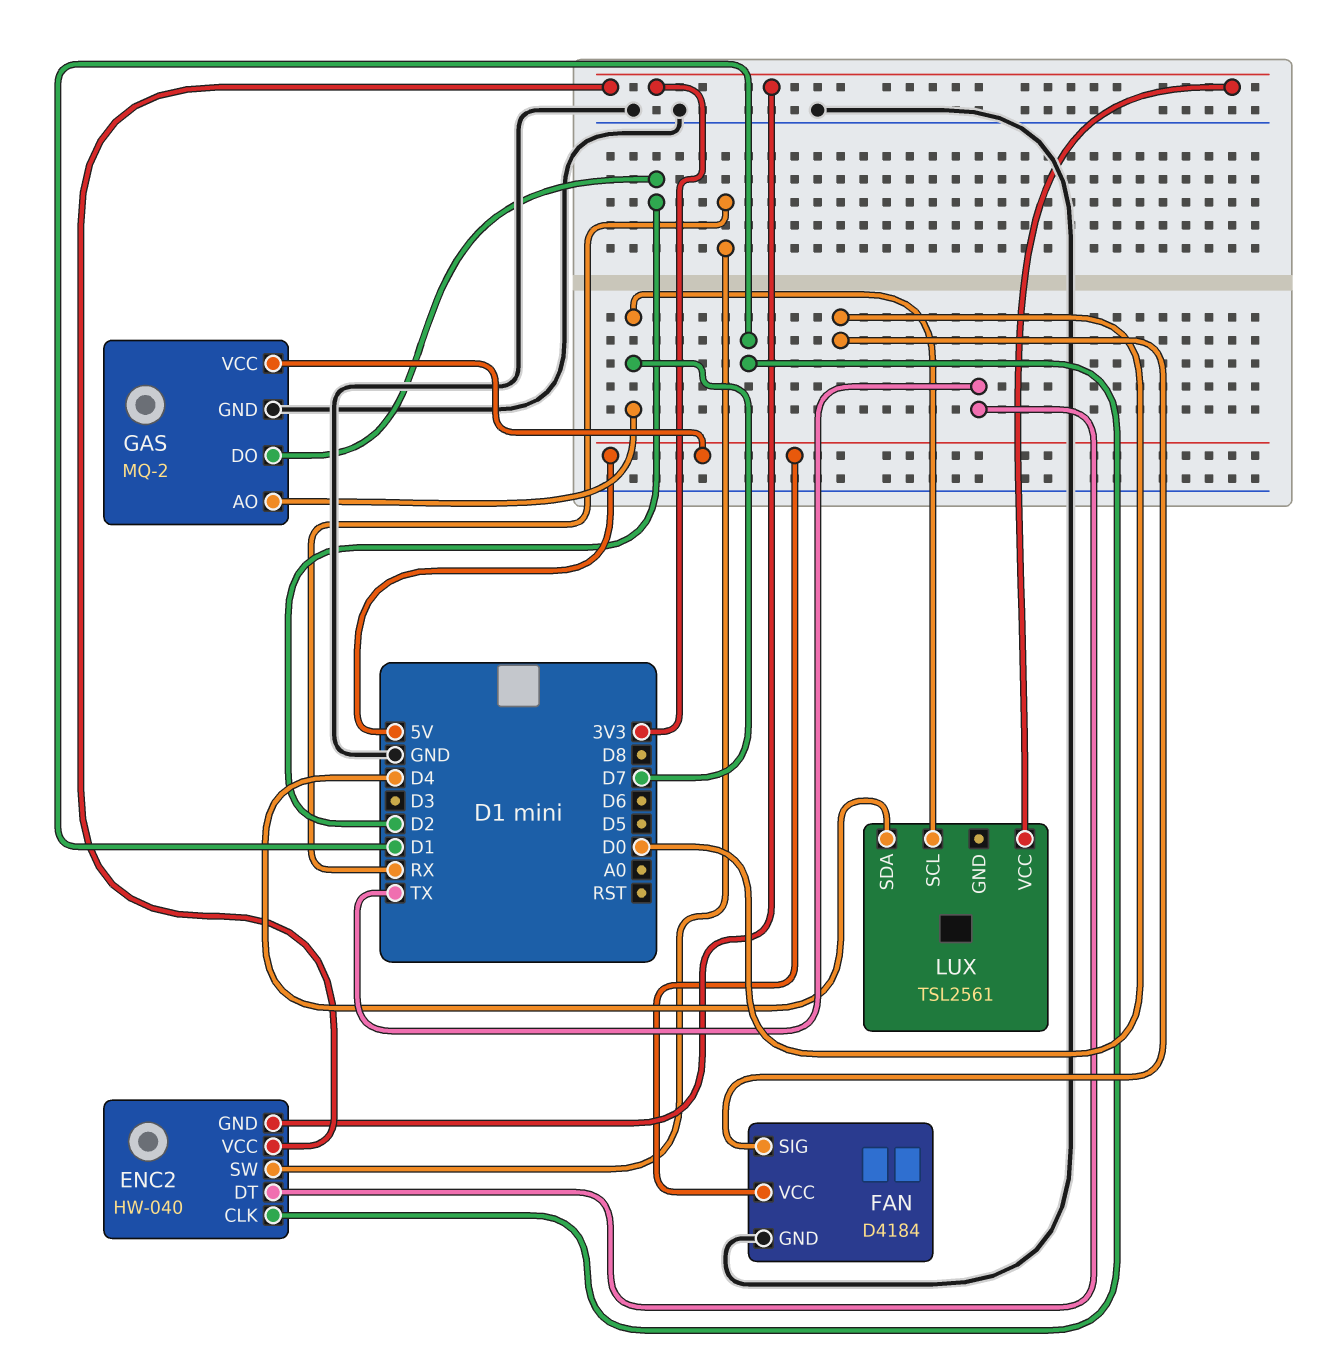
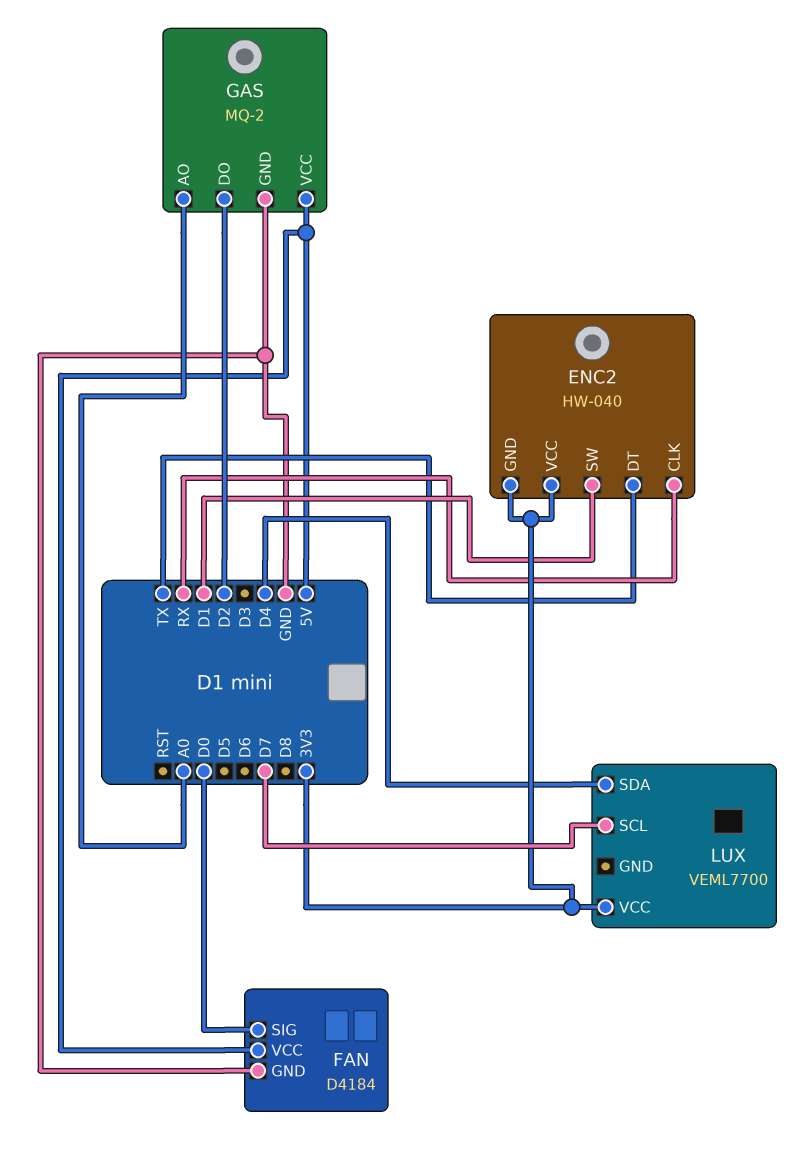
ENC2 pin CLK: D1 -> RX
ENC2 pin SW: RX -> D1
GAS pin AO: D7 -> A0
LUX: TSL2561 -> VEML7700

